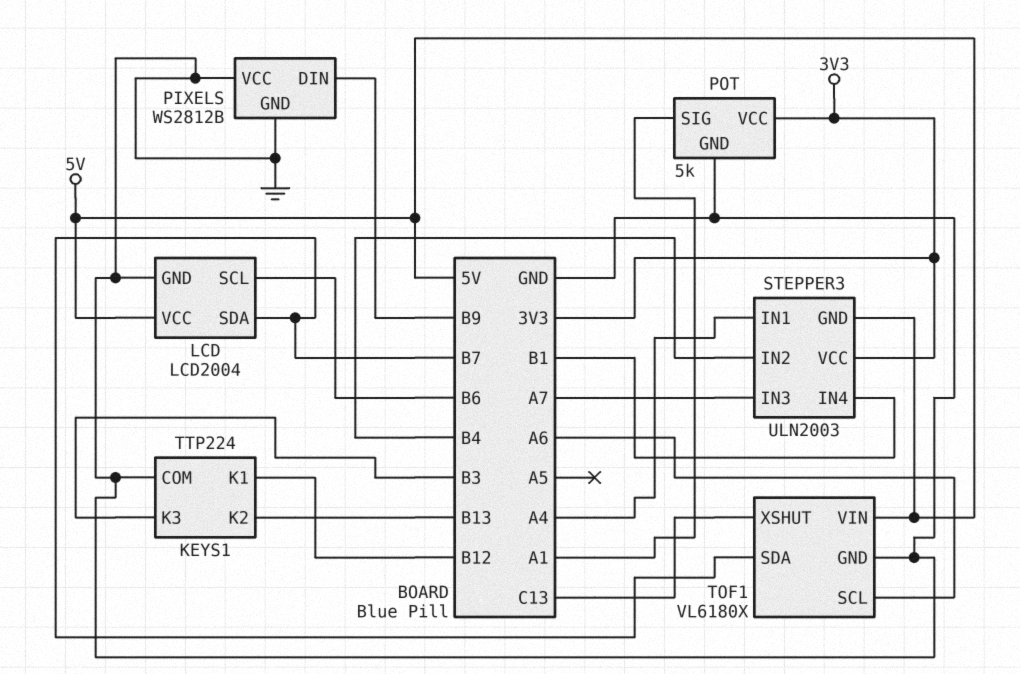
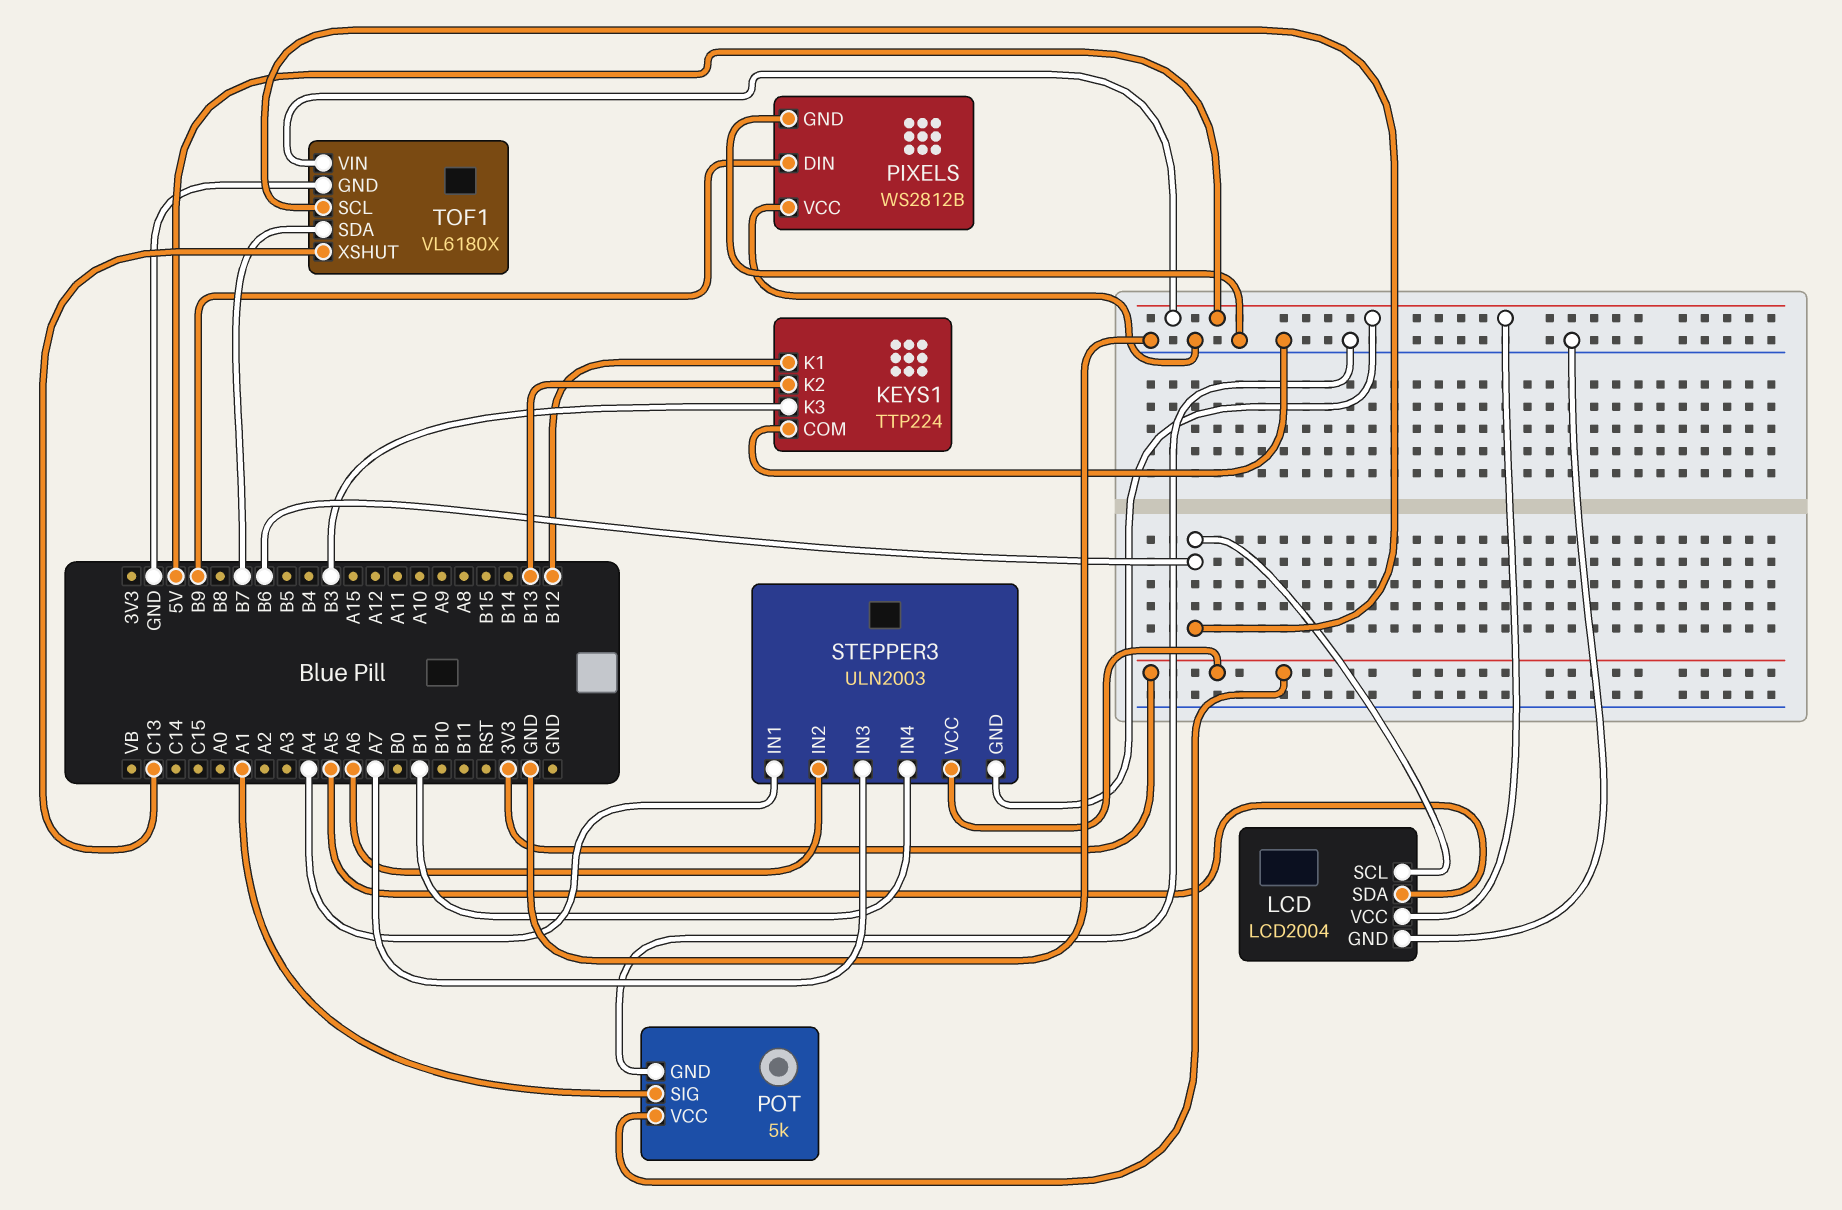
LCD pin SDA: B7 -> A5
STEPPER3 pin IN2: B4 -> A6
TOF1 pin SCL: A6 -> B6

